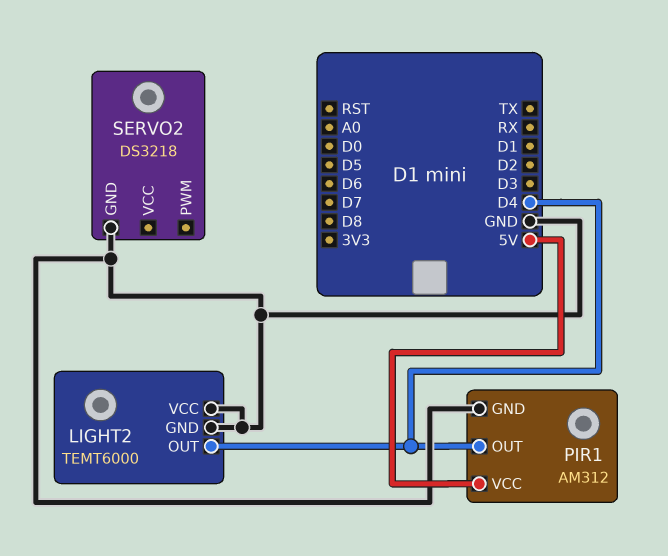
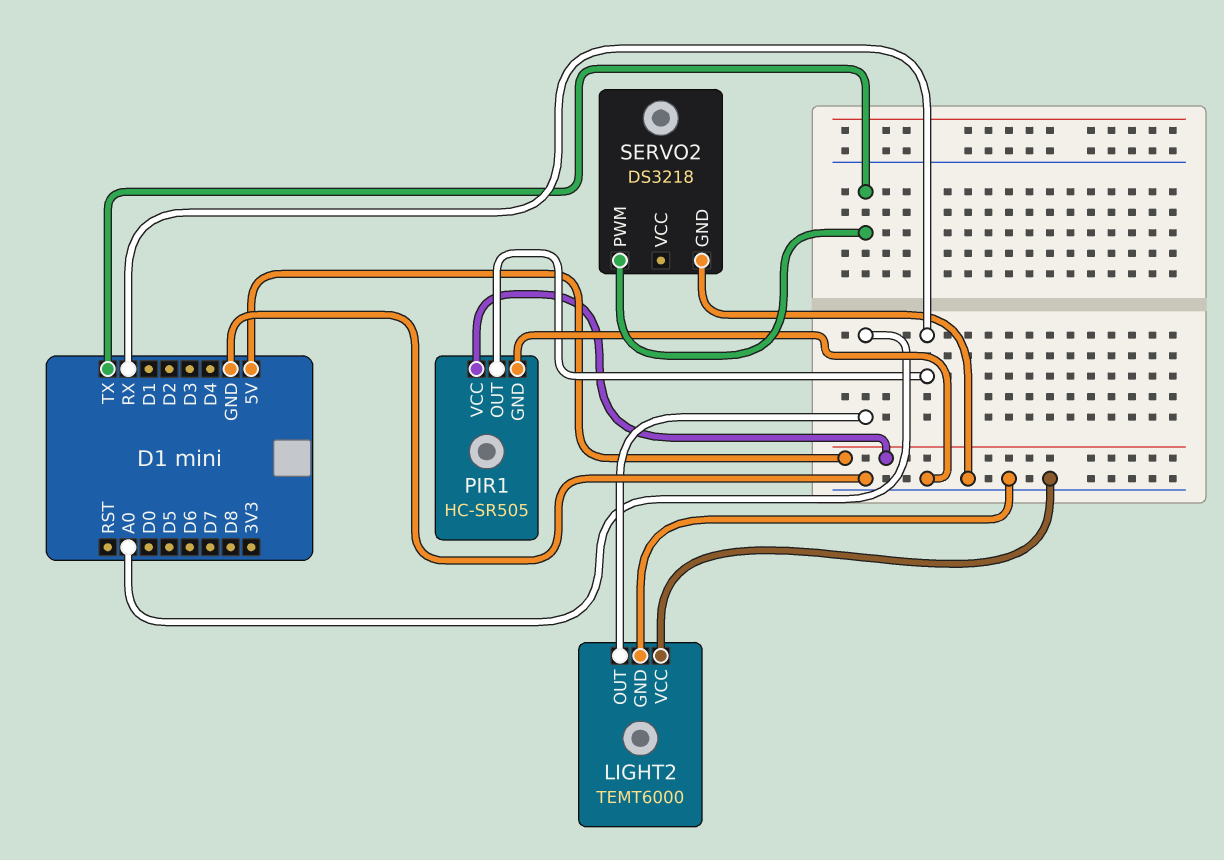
LIGHT2 pin OUT: D4 -> A0
PIR1: AM312 -> HC-SR505
PIR1 pin OUT: D4 -> RX
SERVO2 pin PWM: none -> TX

